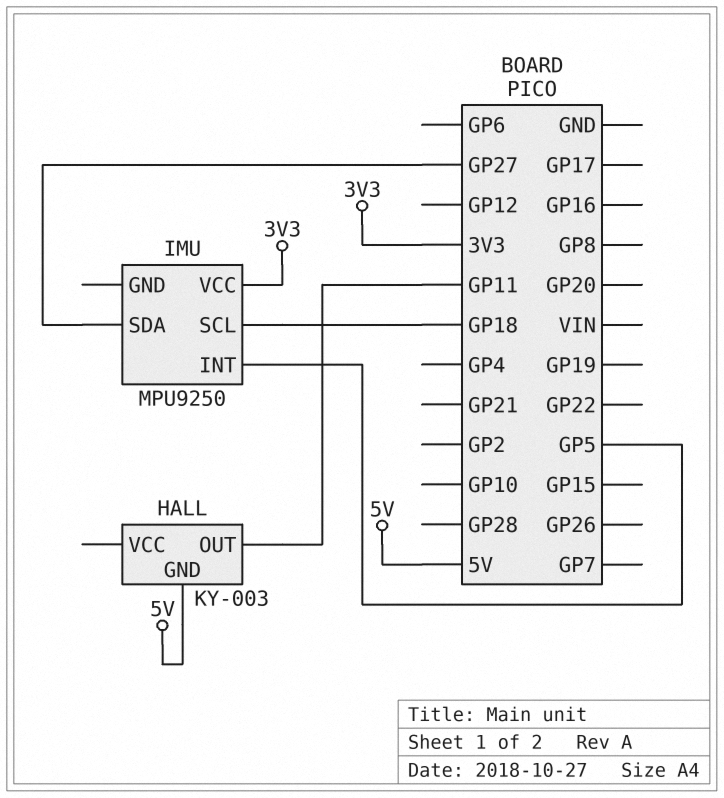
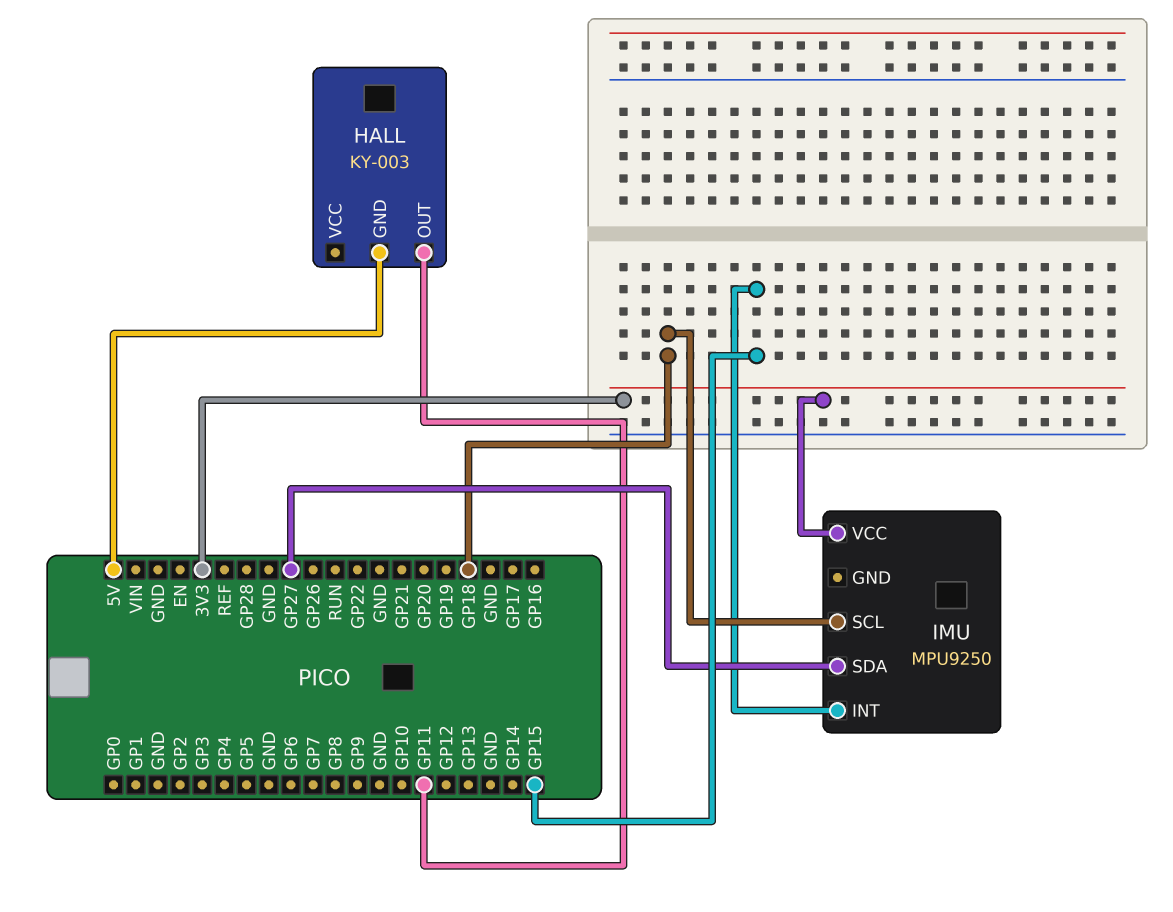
IMU pin INT: GP5 -> GP15

